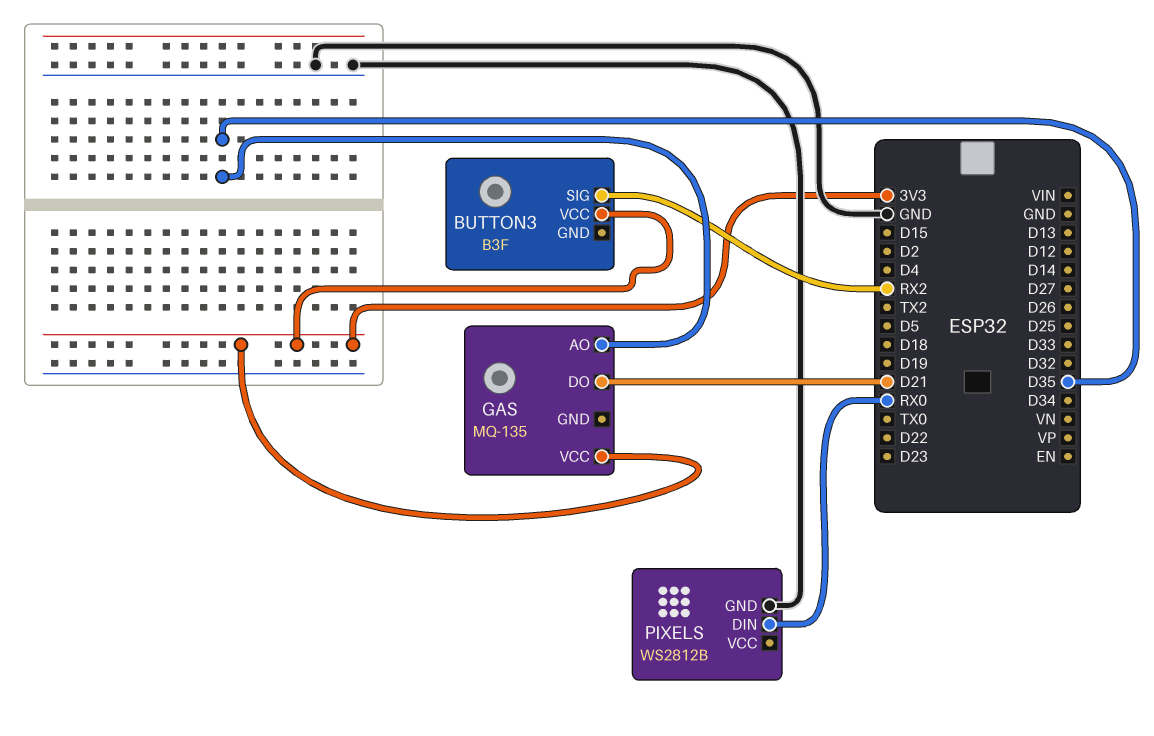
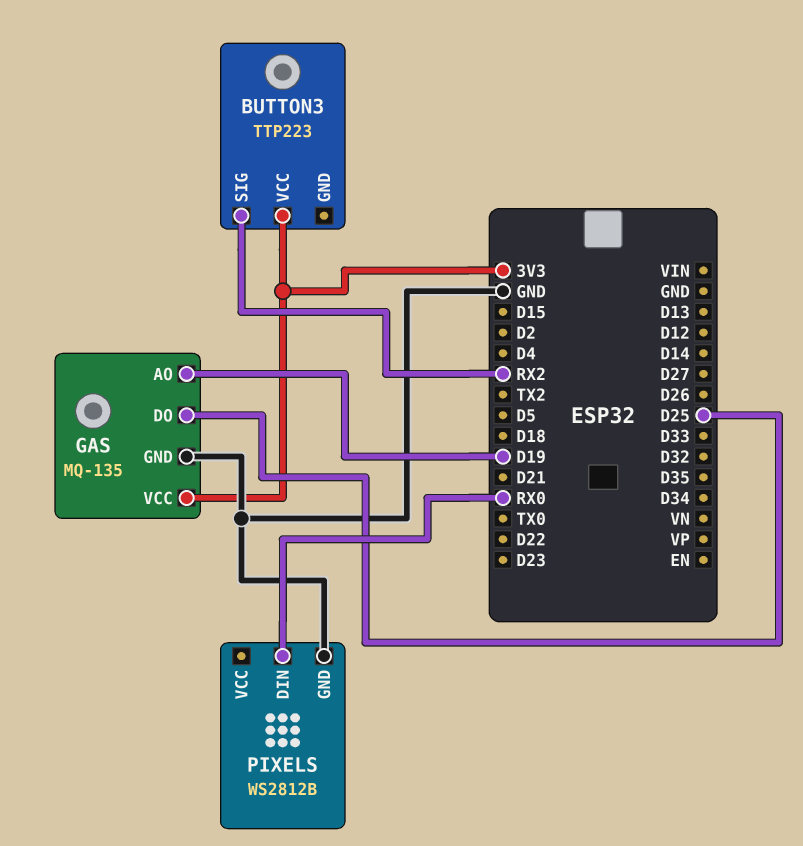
BUTTON3: B3F -> TTP223
GAS pin AO: D35 -> D19
GAS pin DO: D21 -> D25
GAS pin GND: none -> GND

